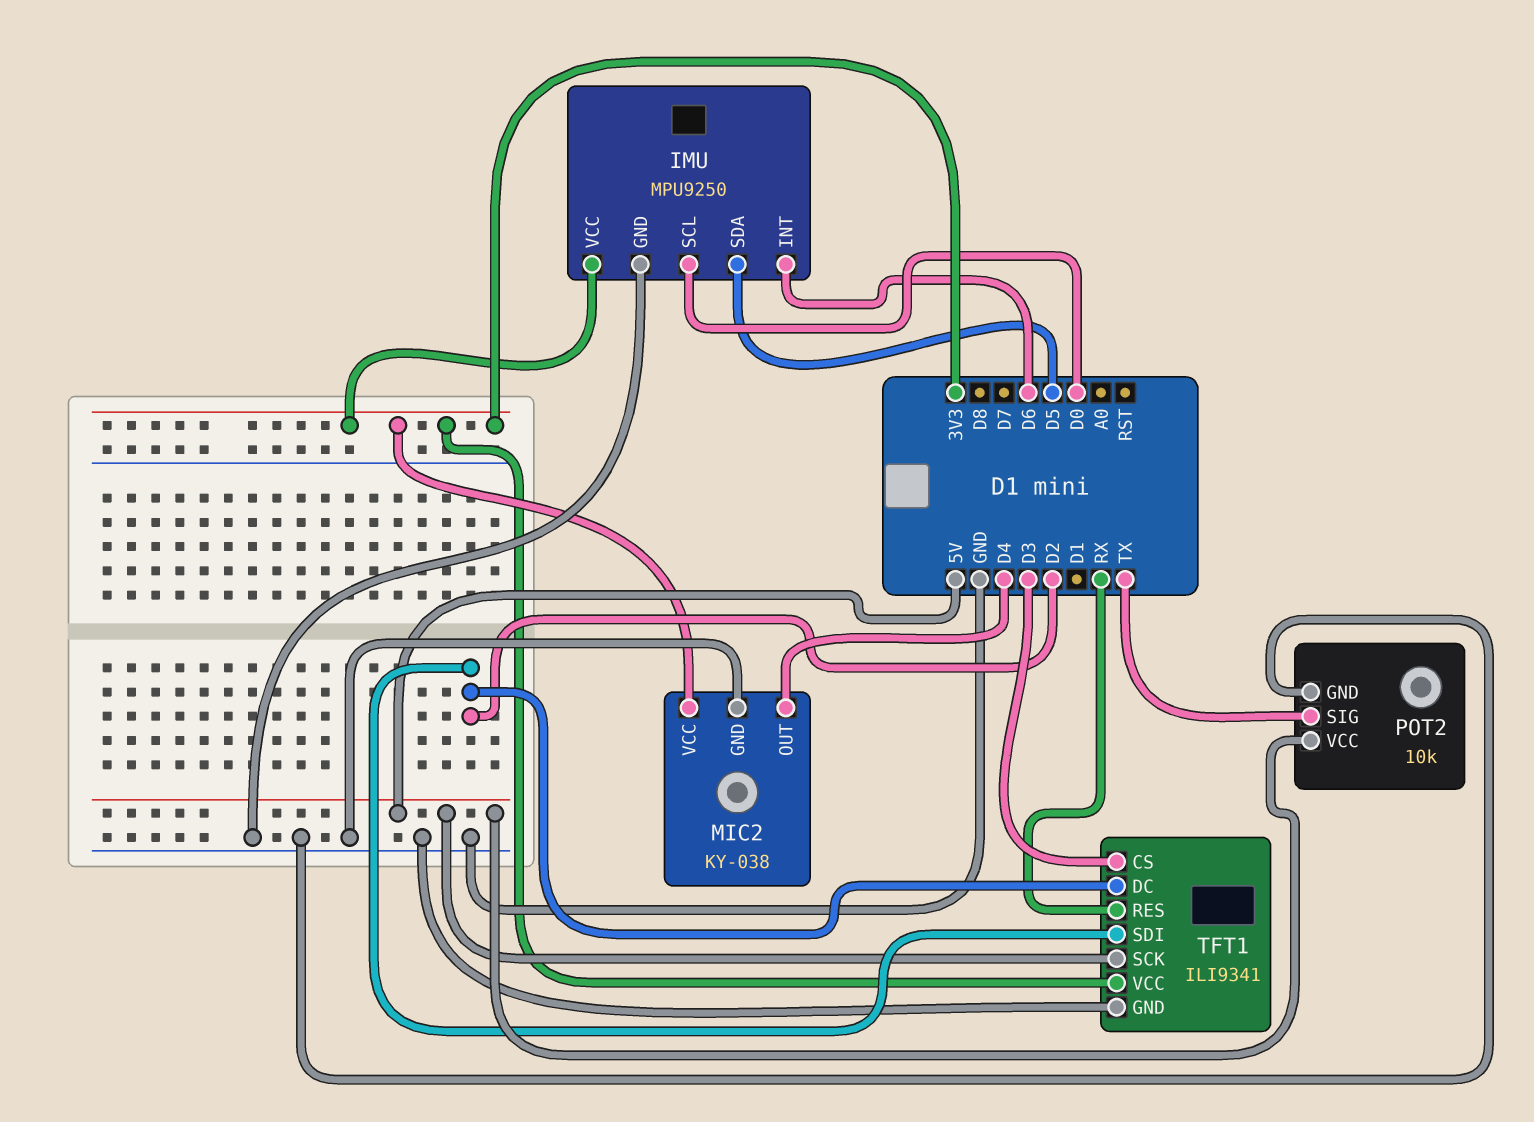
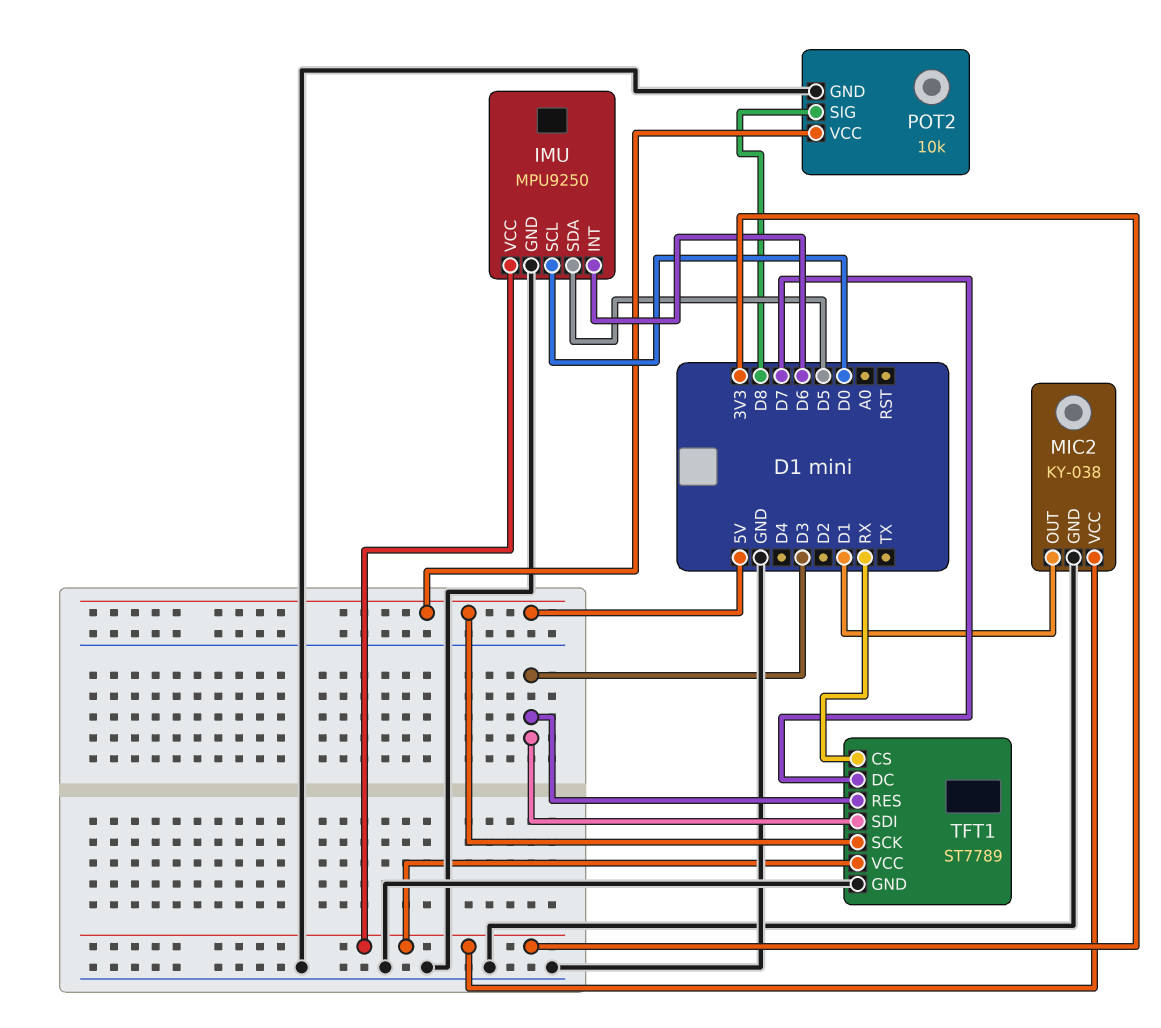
MIC2 pin OUT: D4 -> D1
POT2 pin SIG: TX -> D8
TFT1: ILI9341 -> ST7789
TFT1 pin CS: D3 -> RX
TFT1 pin DC: D2 -> D7
TFT1 pin RES: RX -> D3
TFT1 pin SDI: D2 -> D3

